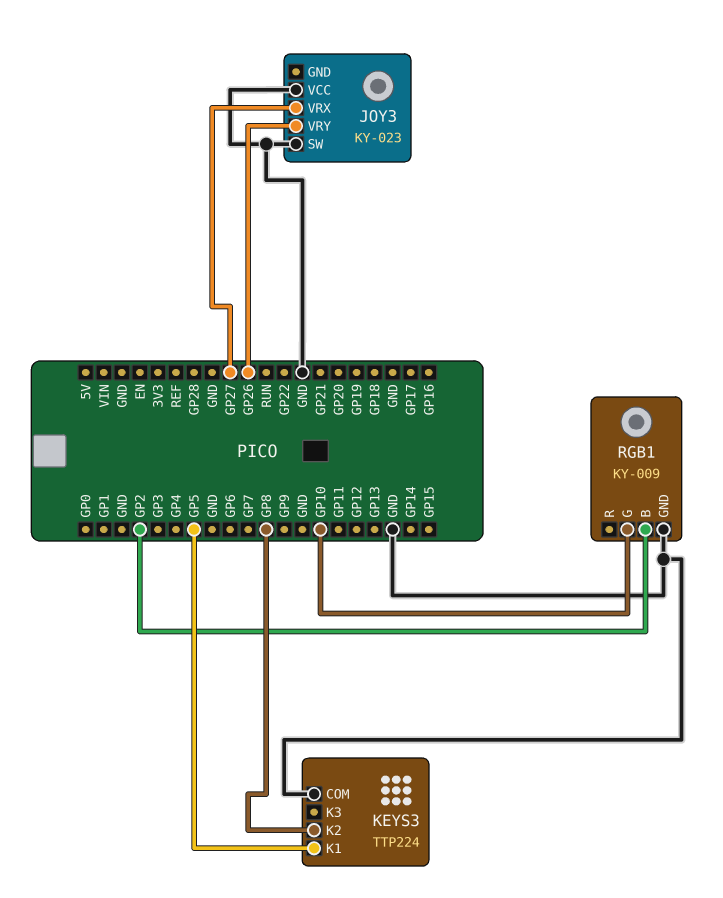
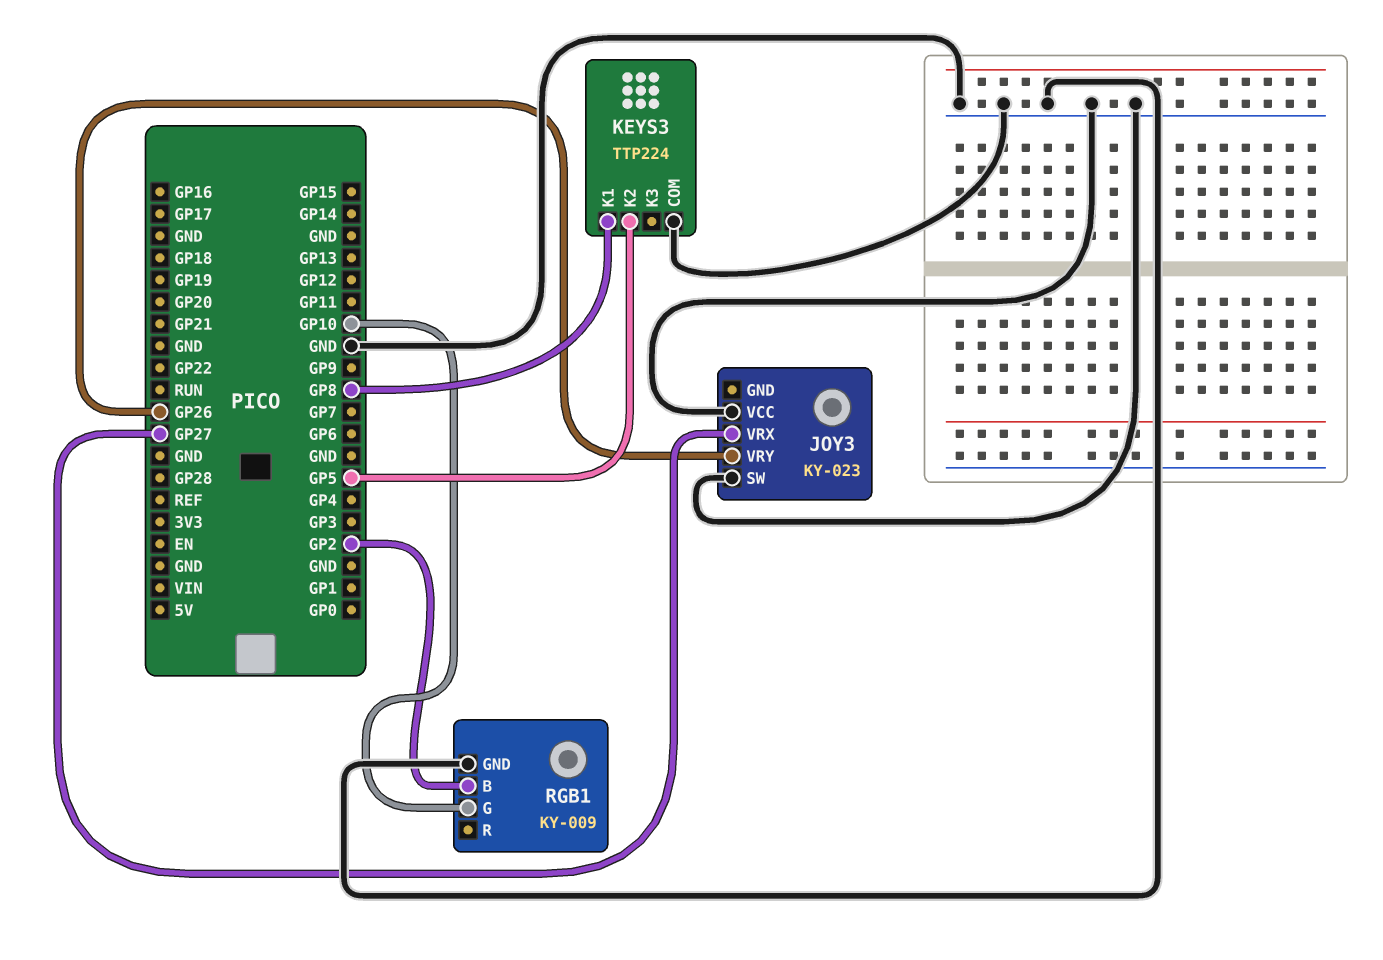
KEYS3 pin K1: GP5 -> GP8
KEYS3 pin K2: GP8 -> GP5

